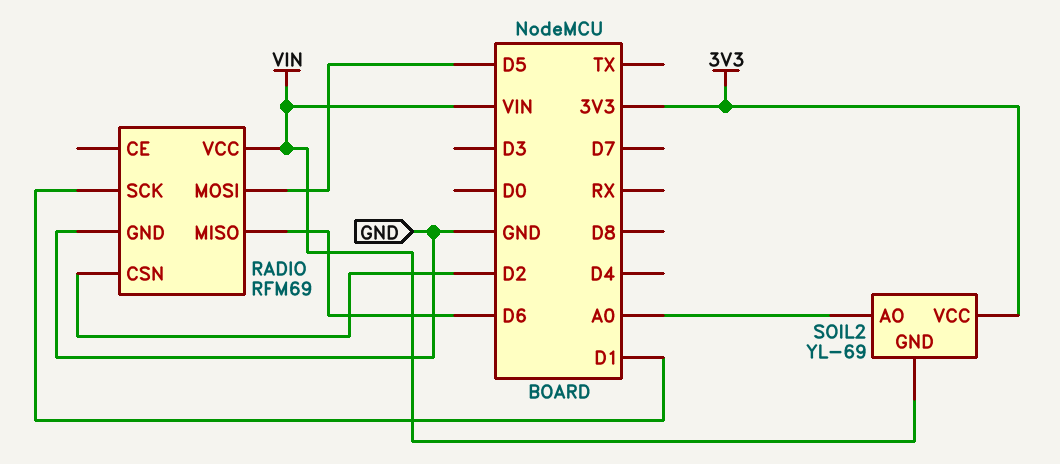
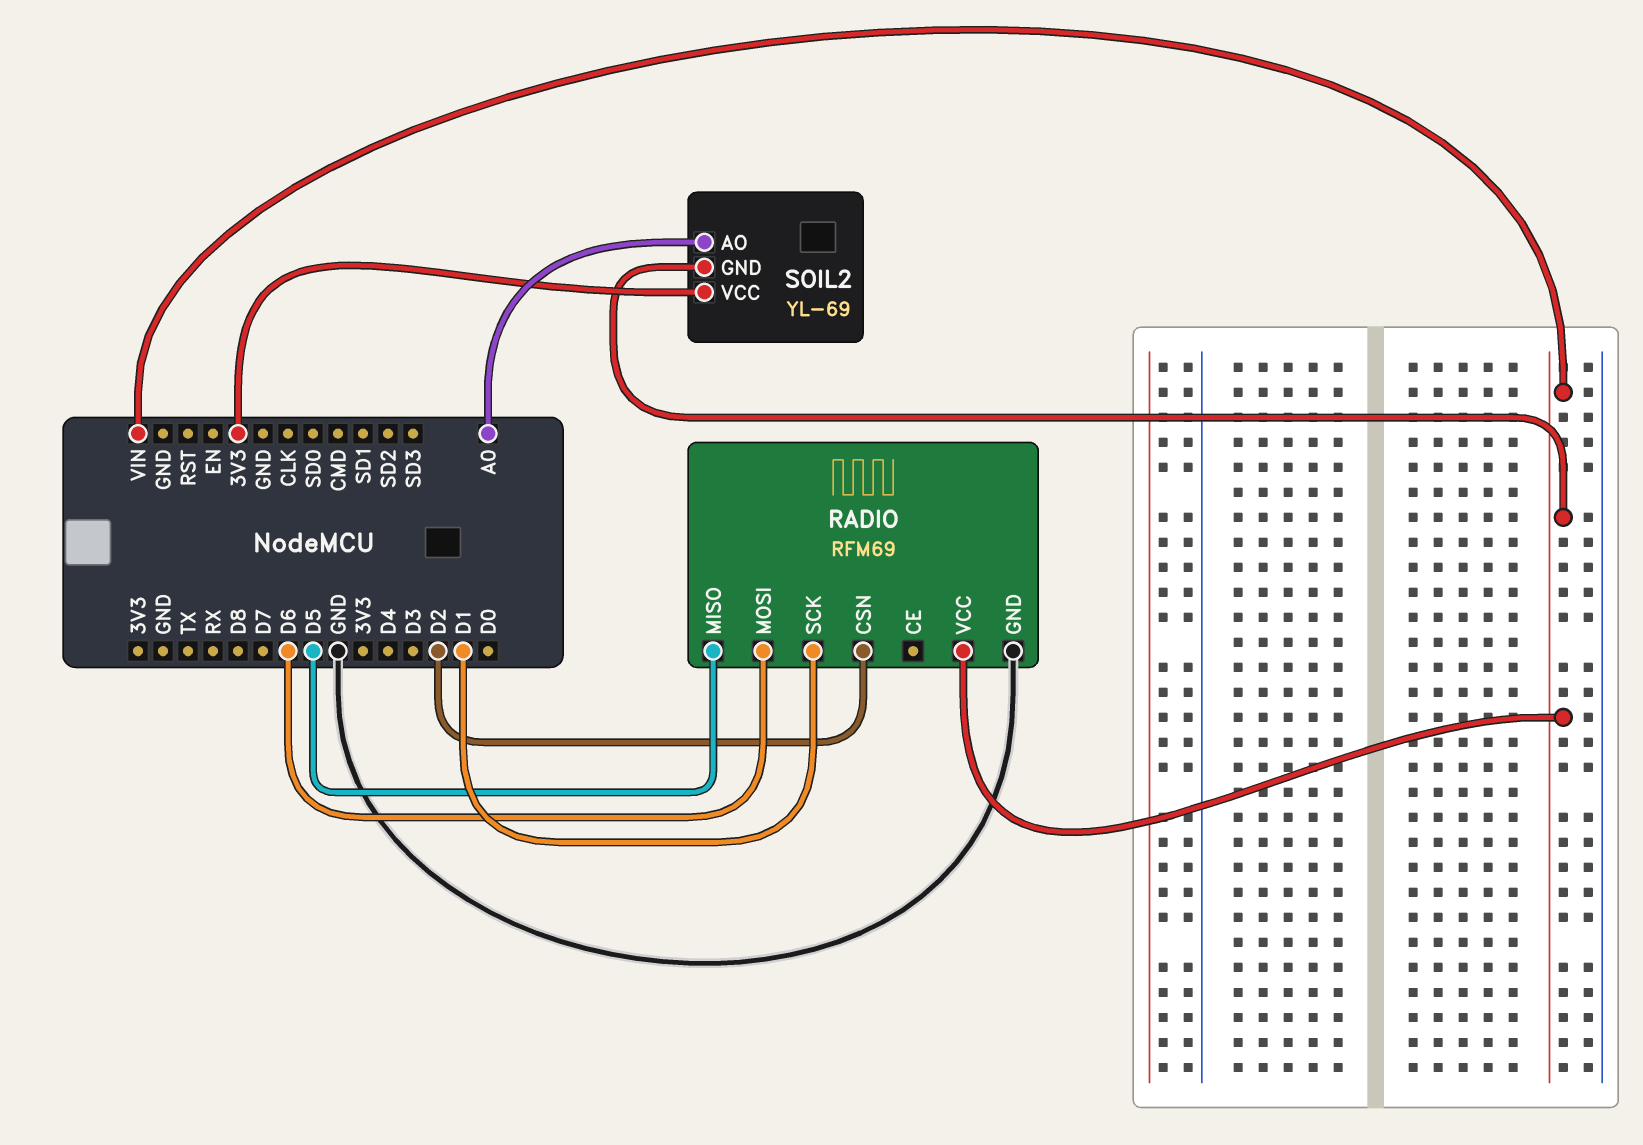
RADIO pin MISO: D6 -> D5
RADIO pin MOSI: D5 -> D6

